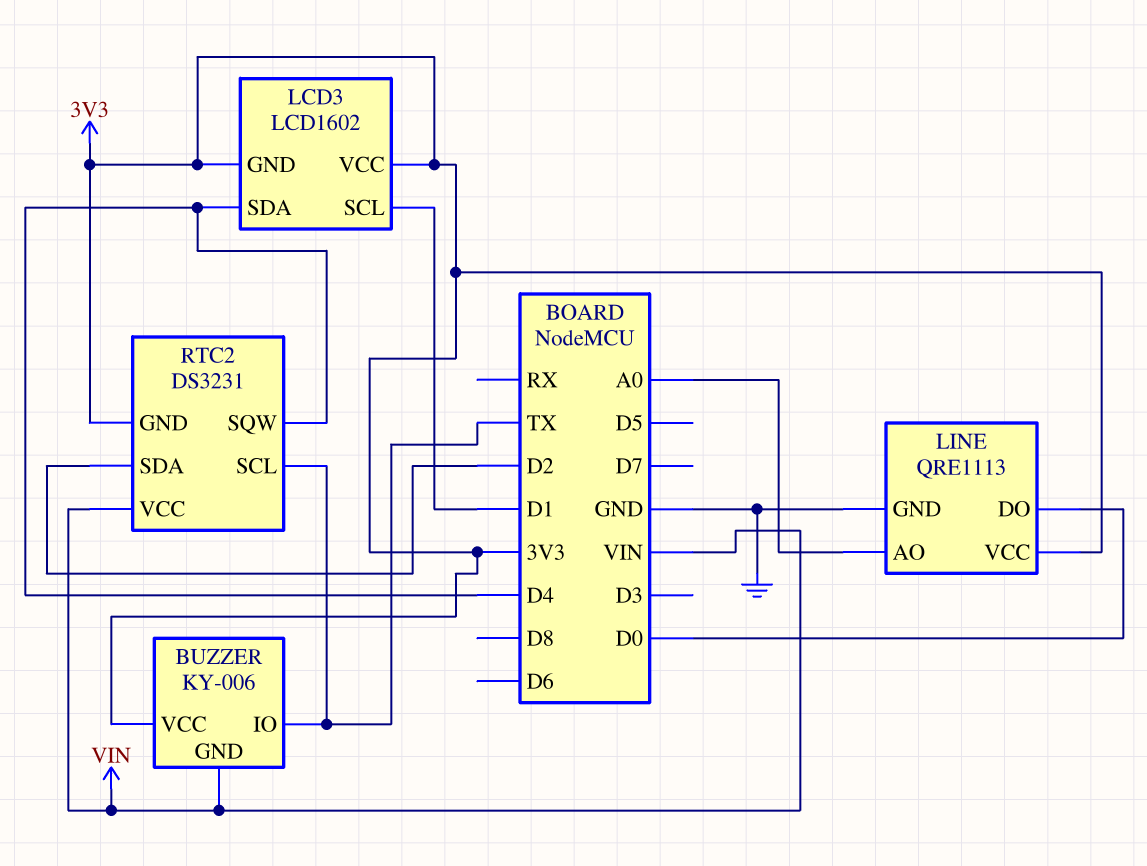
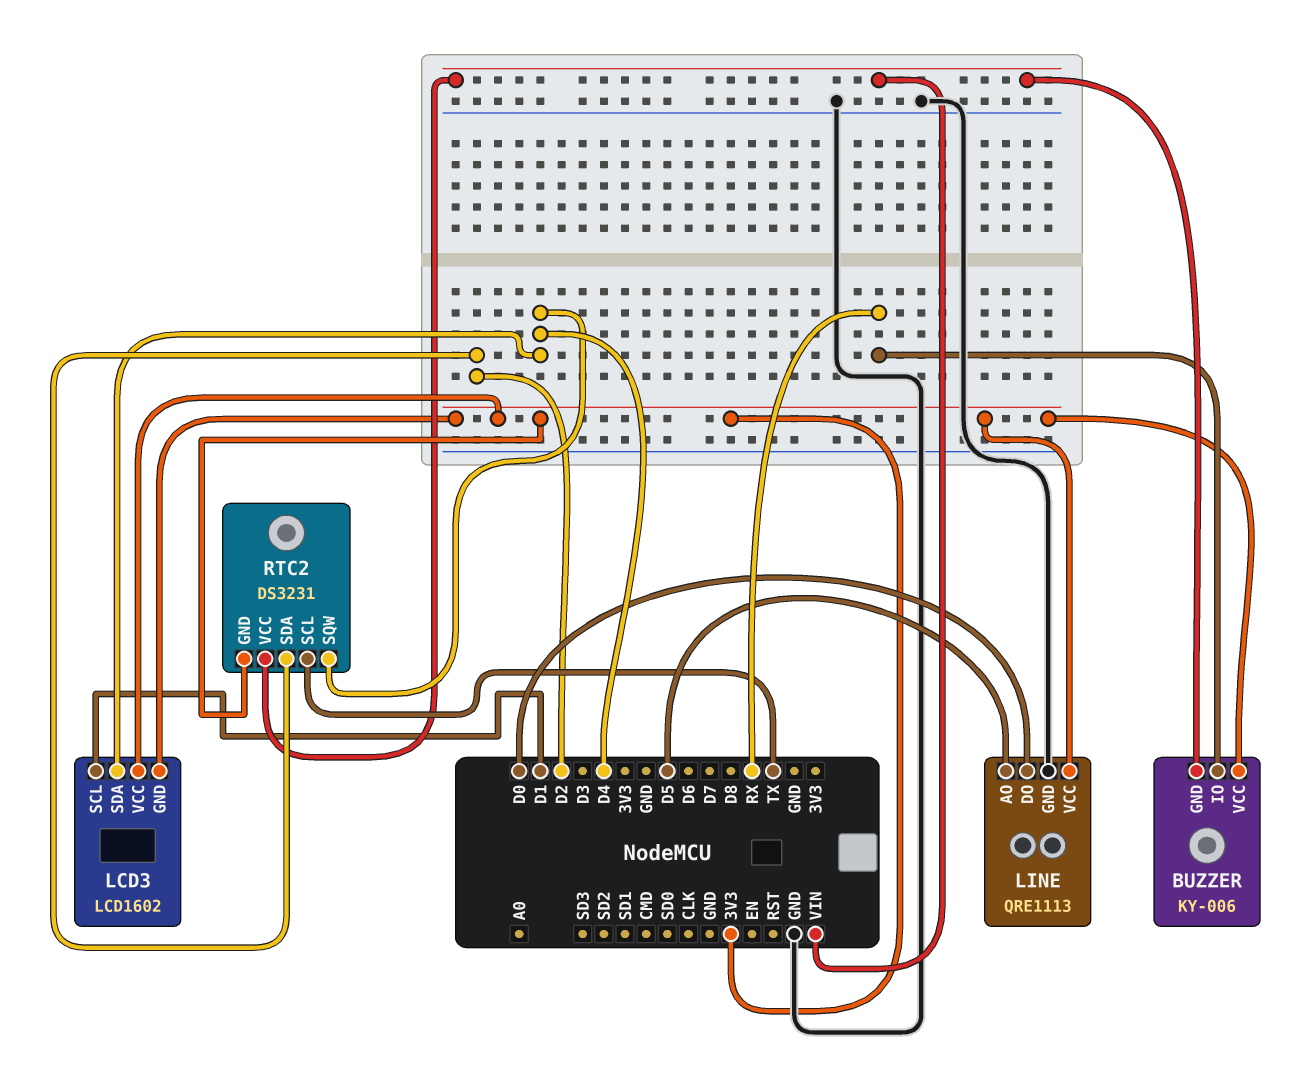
BUZZER pin IO: TX -> RX
LINE pin AO: A0 -> D5

